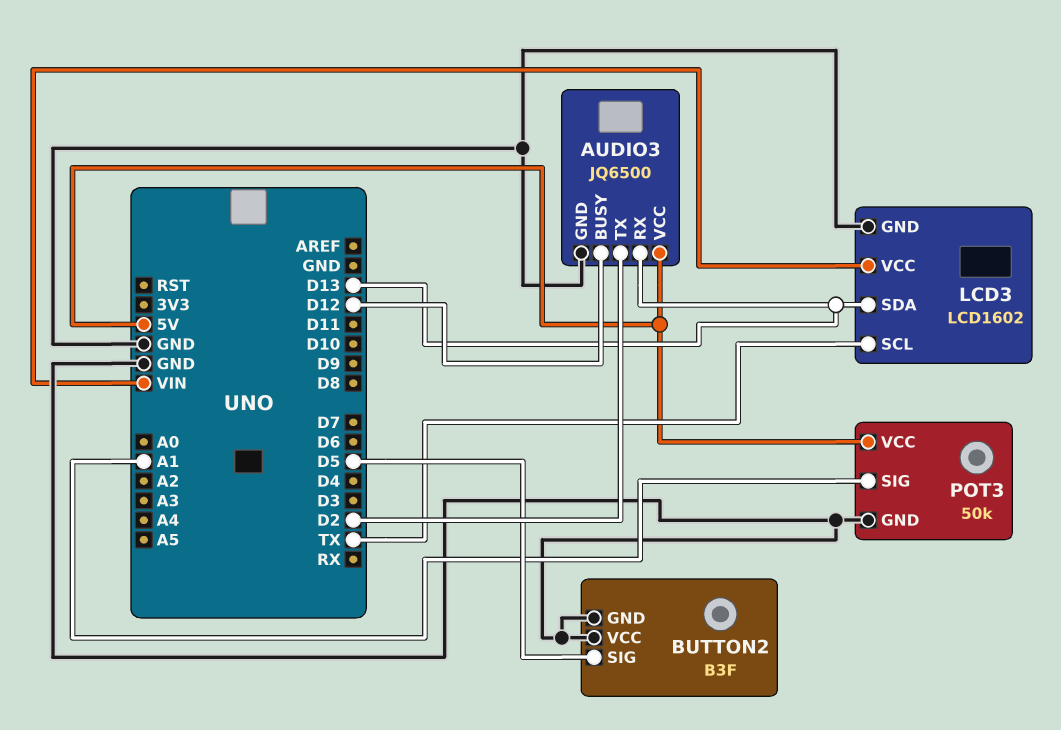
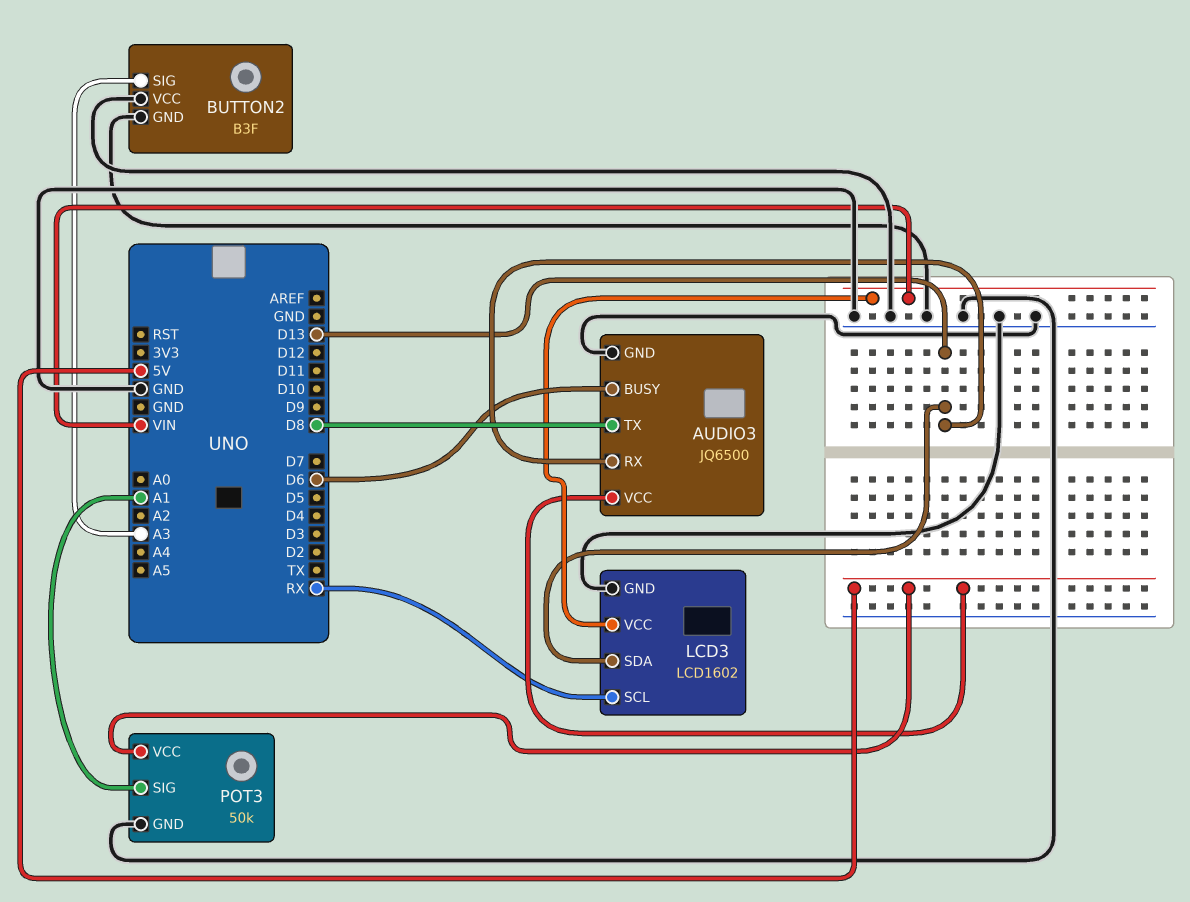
AUDIO3 pin BUSY: D12 -> D6
AUDIO3 pin TX: D2 -> D8
BUTTON2 pin SIG: D5 -> A3
LCD3 pin SCL: TX -> RX

